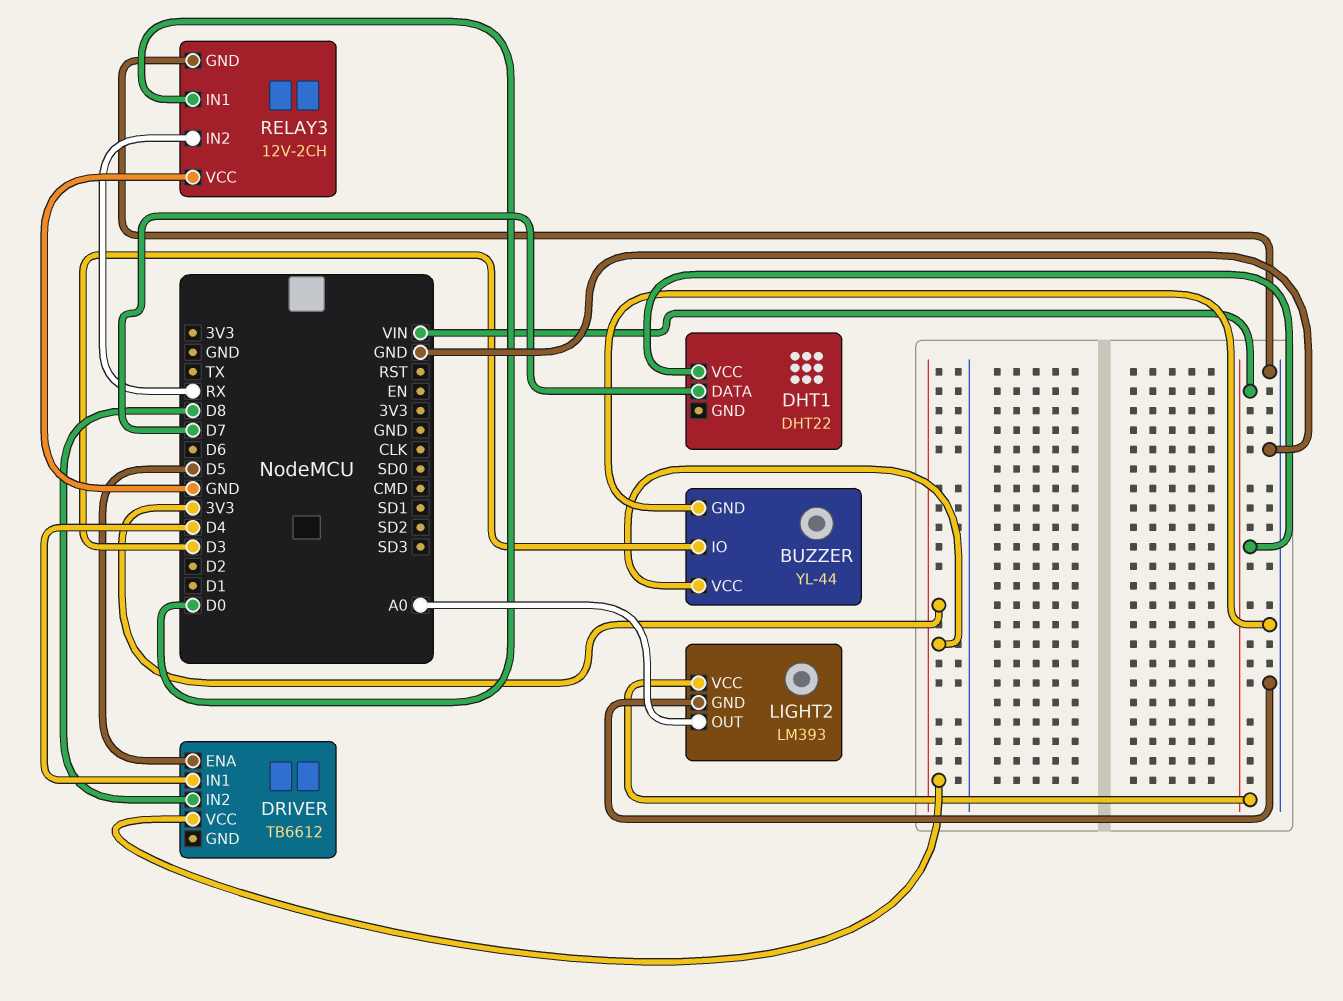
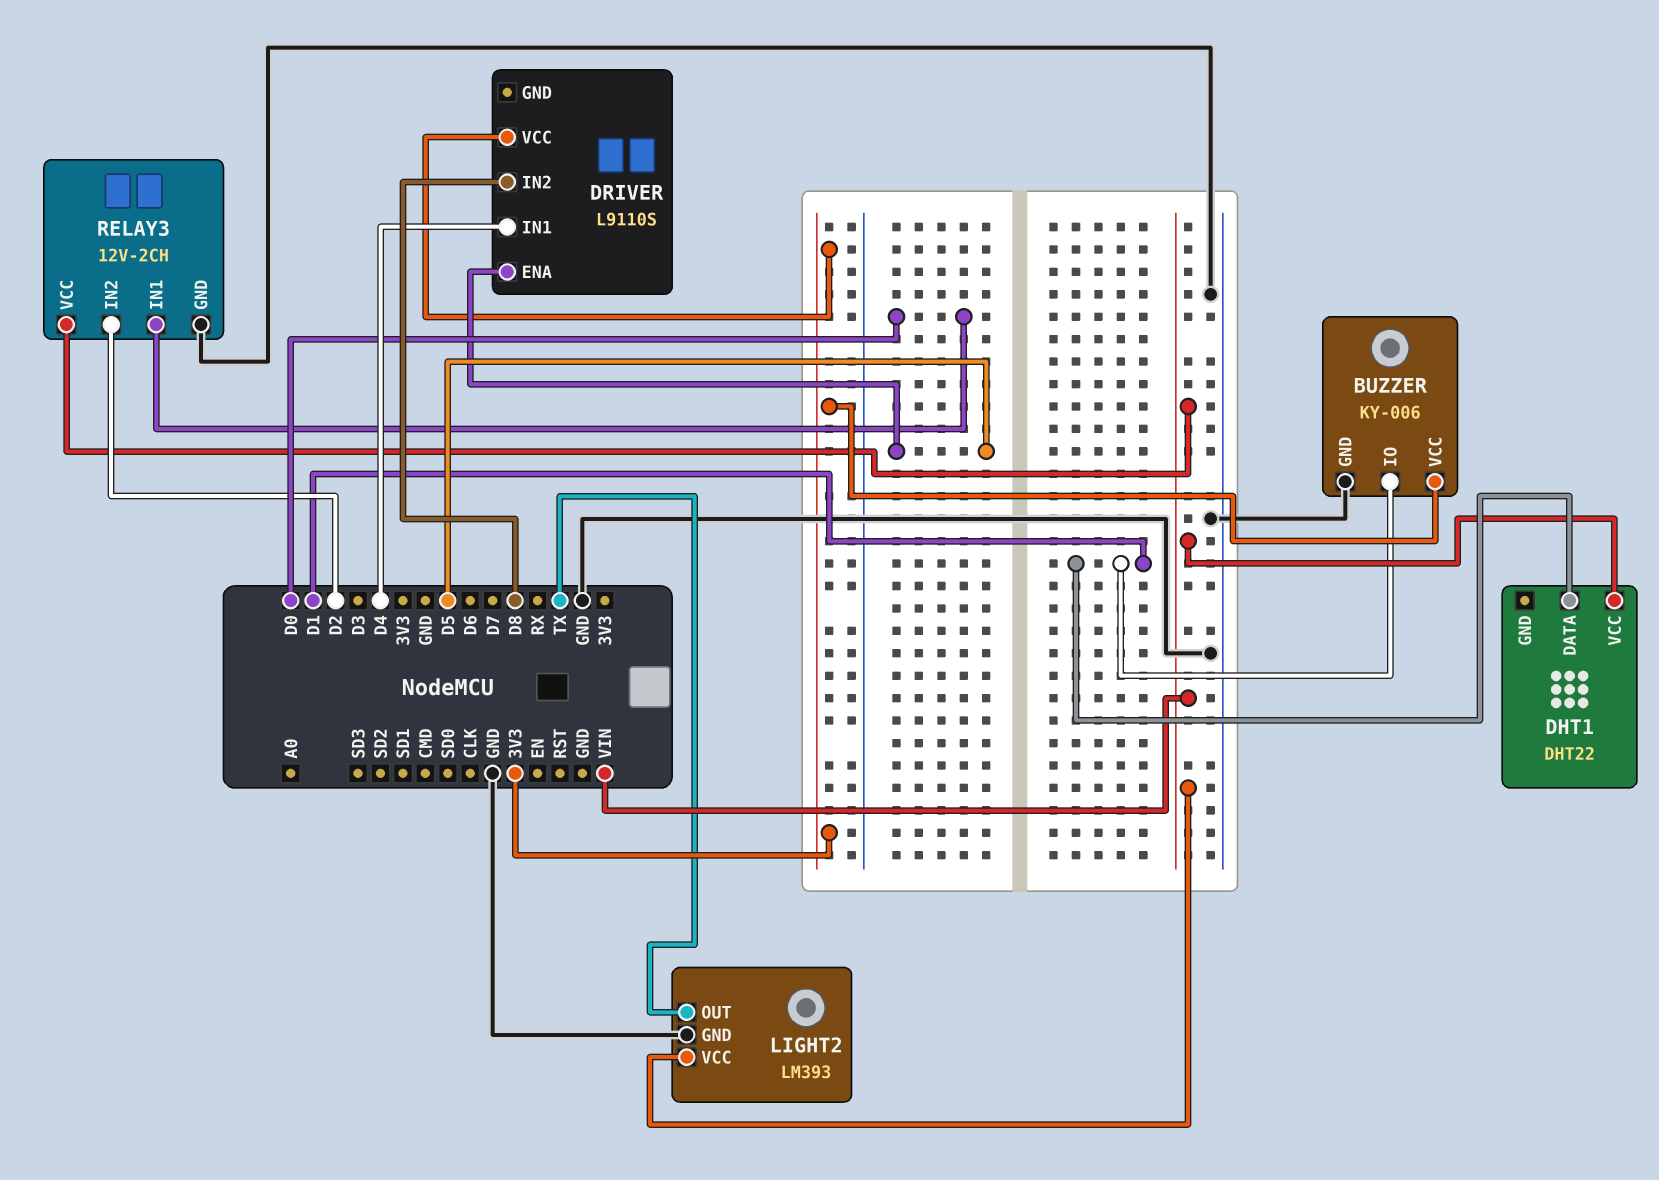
BUZZER: YL-44 -> KY-006
BUZZER pin IO: D3 -> D1
DHT1 pin DATA: D7 -> D1
DRIVER: TB6612 -> L9110S
LIGHT2 pin OUT: A0 -> TX
RELAY3 pin IN2: RX -> D2
RELAY3 pin VCC: GND -> VIN

